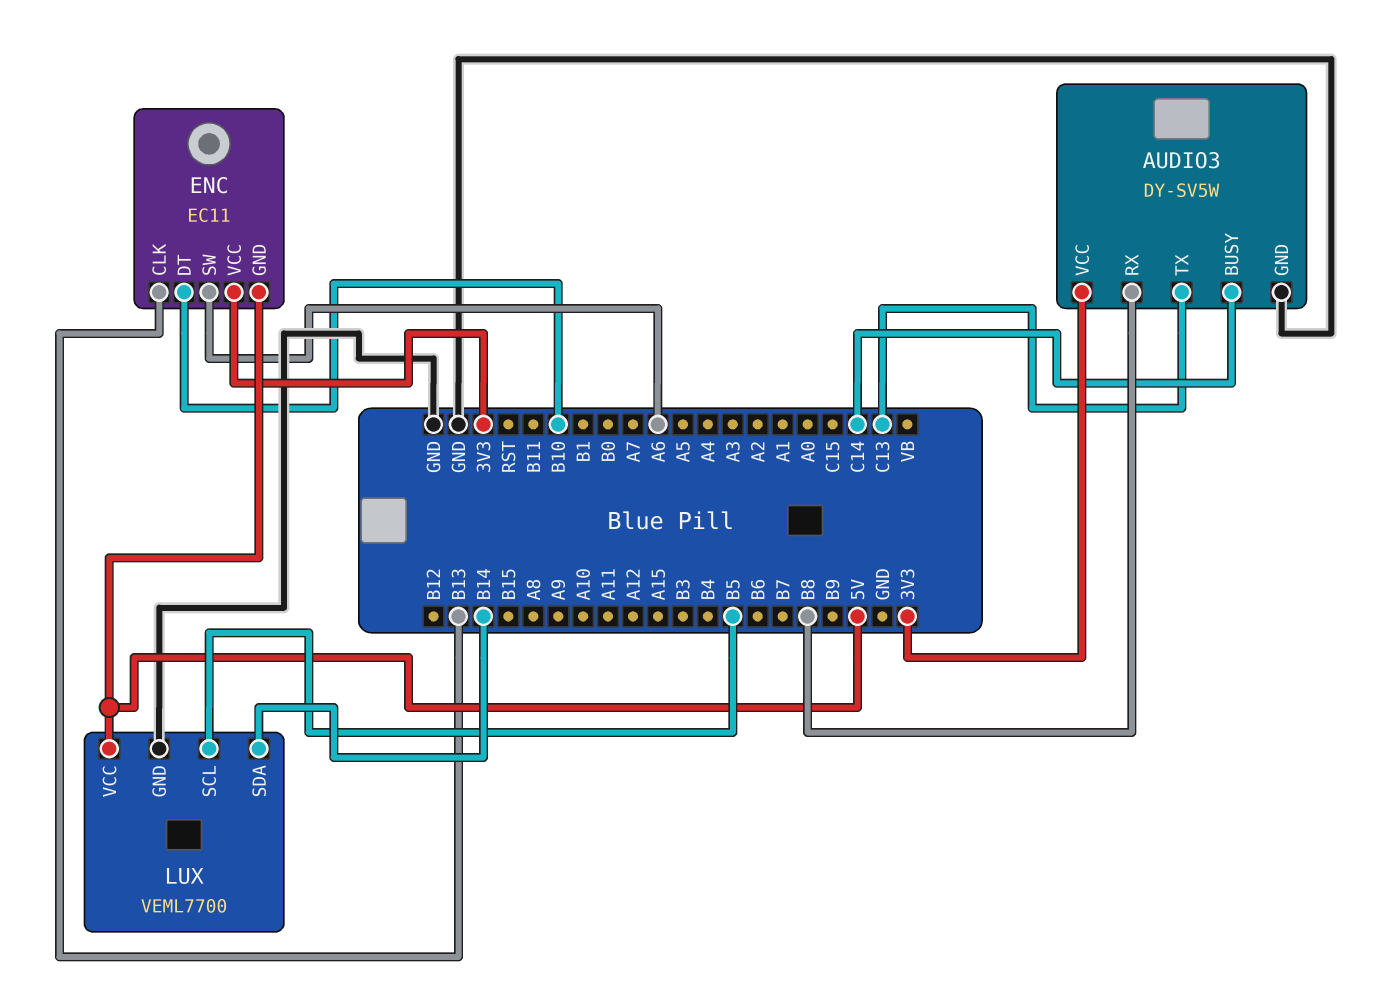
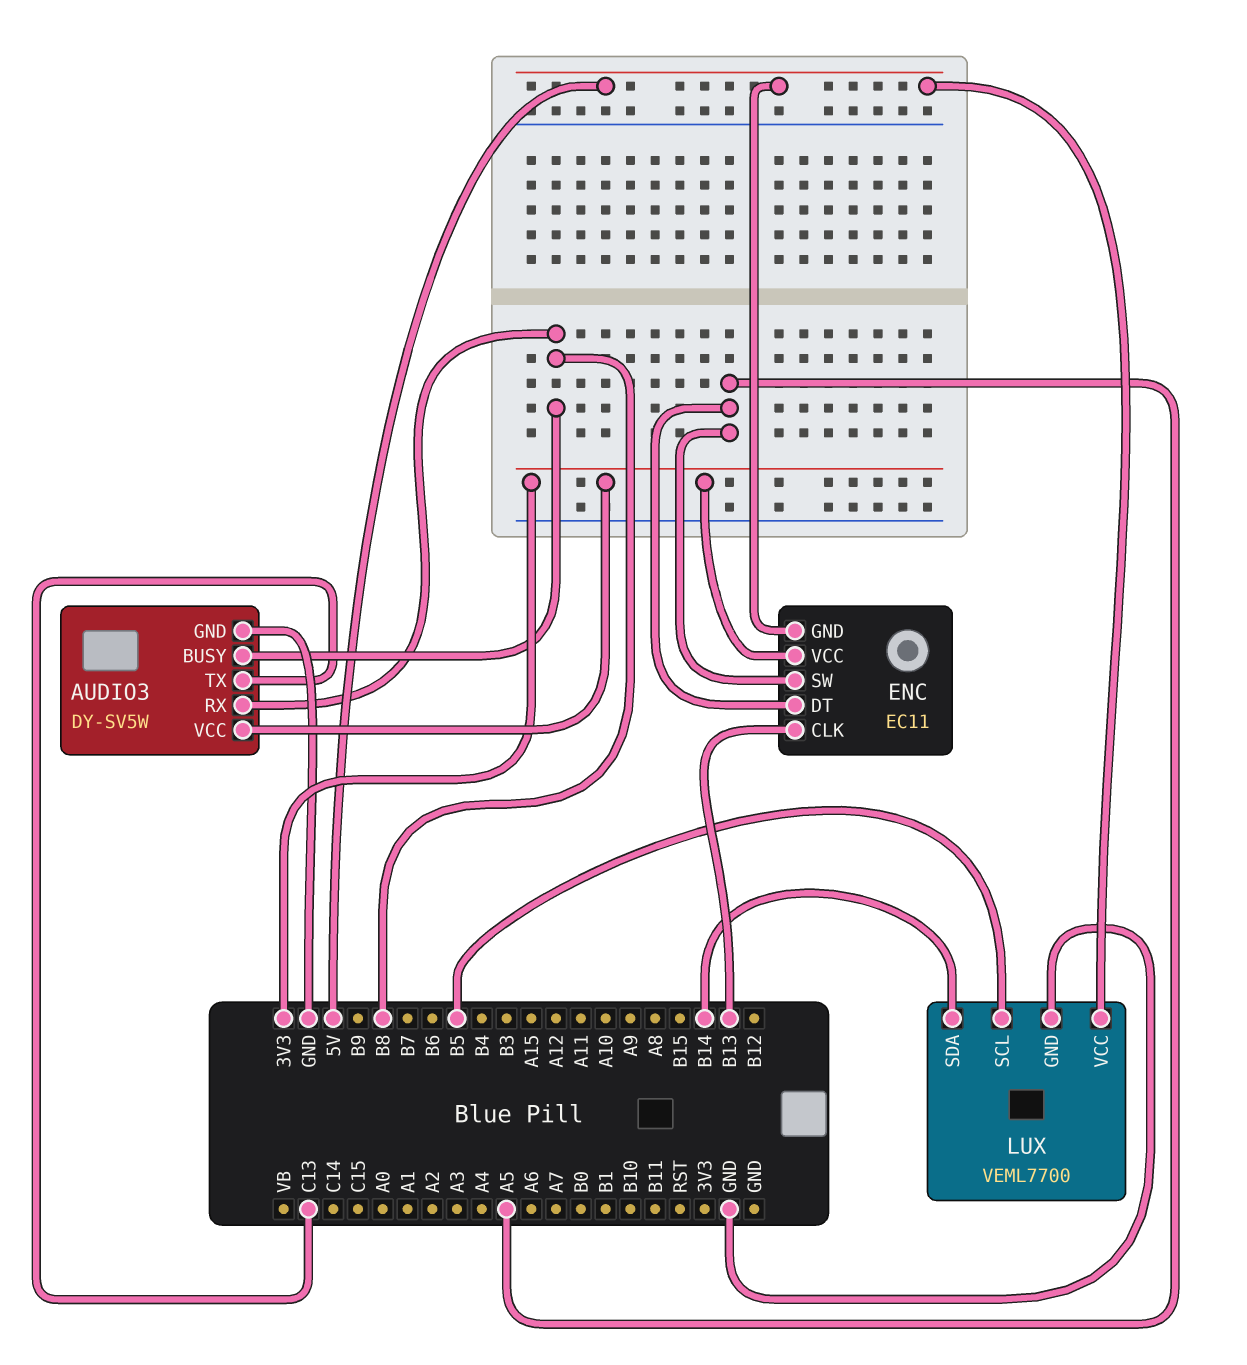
AUDIO3 pin BUSY: C14 -> B8
ENC pin DT: B10 -> A5
ENC pin SW: A6 -> A5

